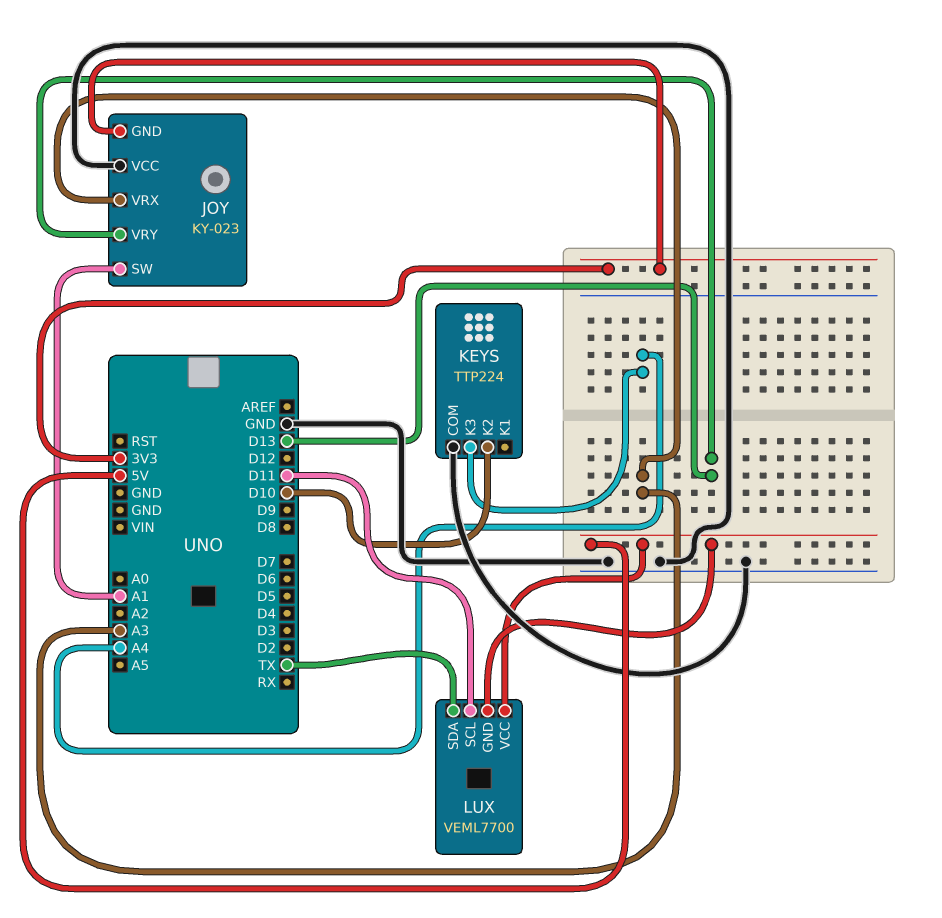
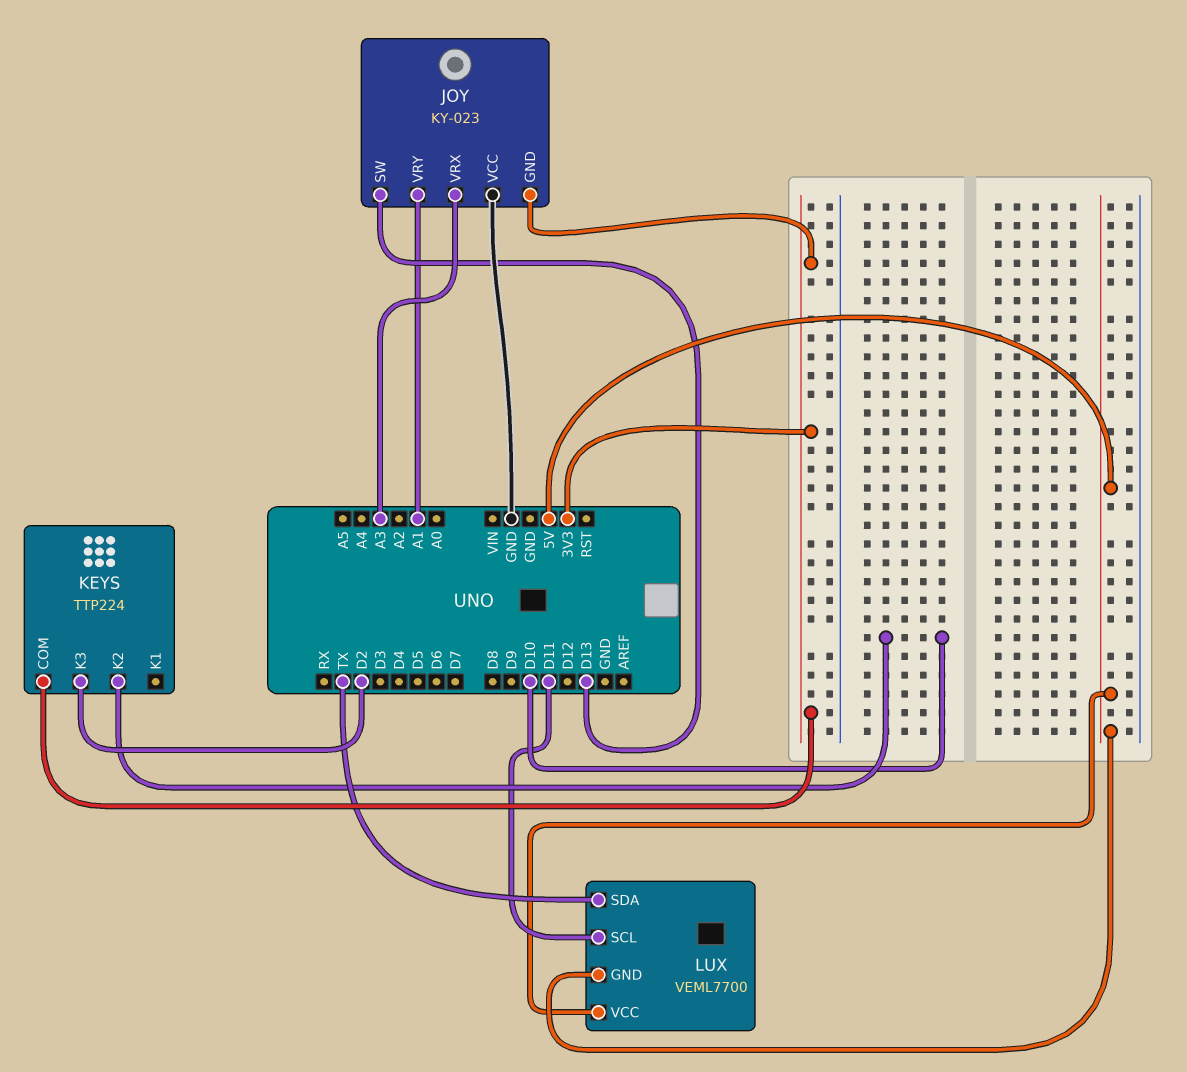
JOY pin SW: A1 -> D13
JOY pin VRY: D13 -> A1
KEYS pin COM: GND -> 3V3
KEYS pin K3: A4 -> D2

